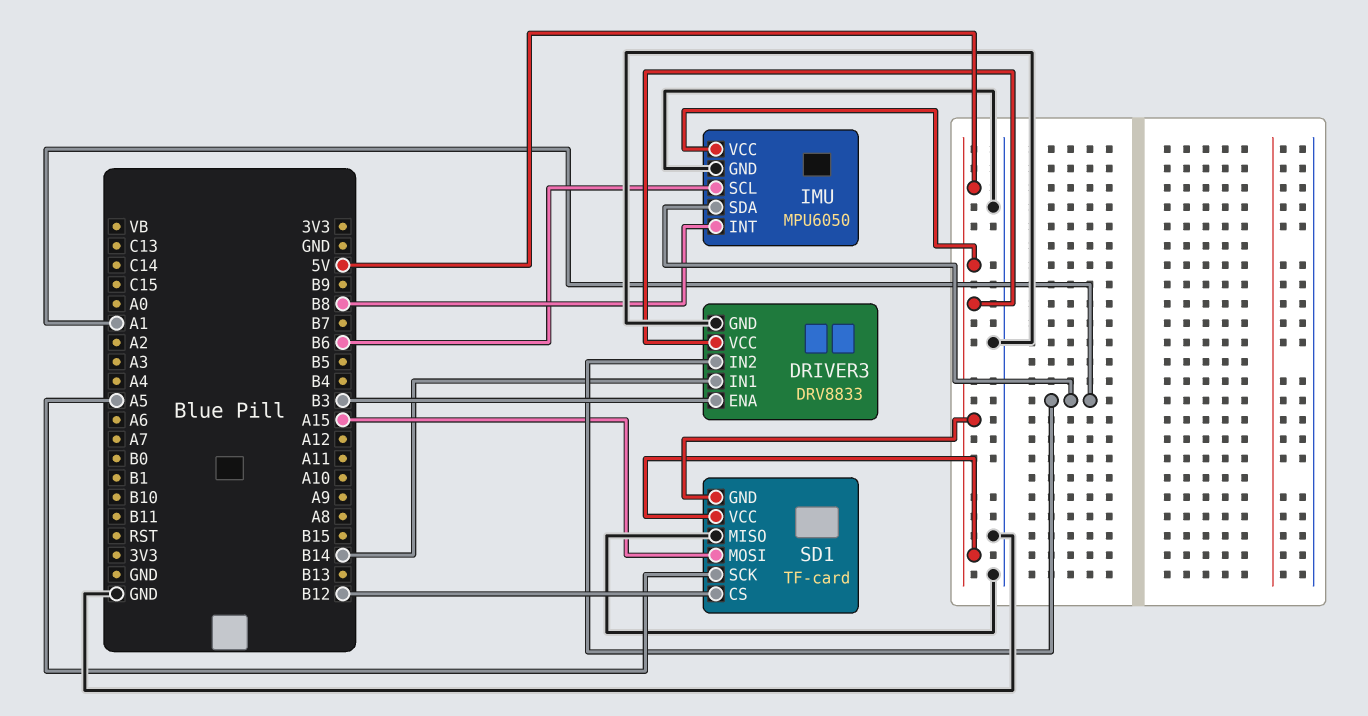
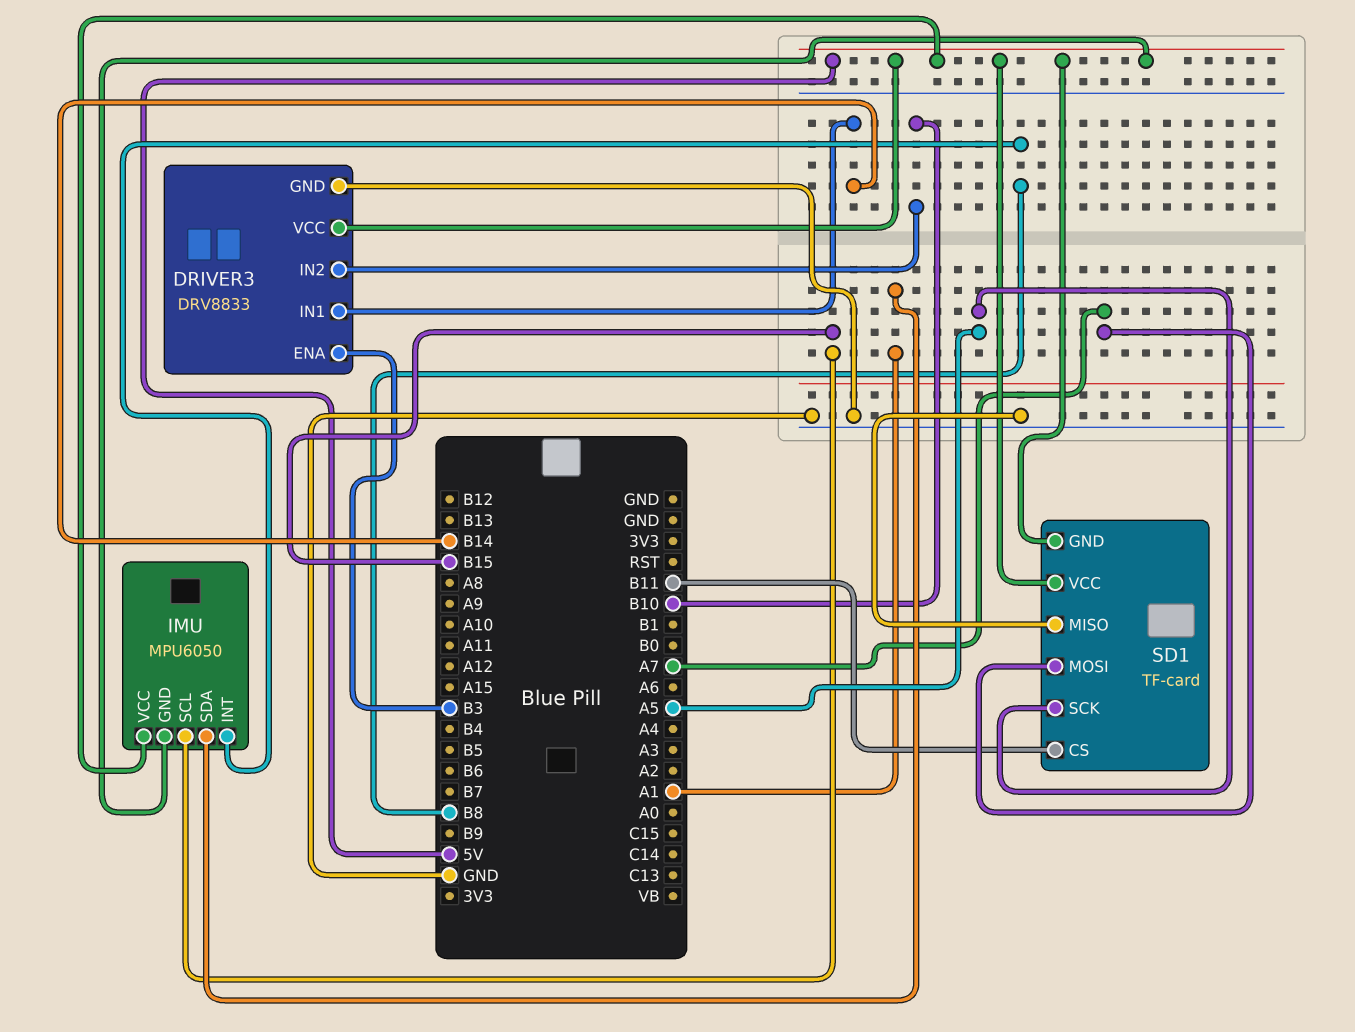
DRIVER3 pin IN2: A1 -> B10
IMU pin GND: GND -> 5V
IMU pin SCL: B6 -> B15
SD1 pin CS: B12 -> B11
SD1 pin MOSI: A15 -> A7

